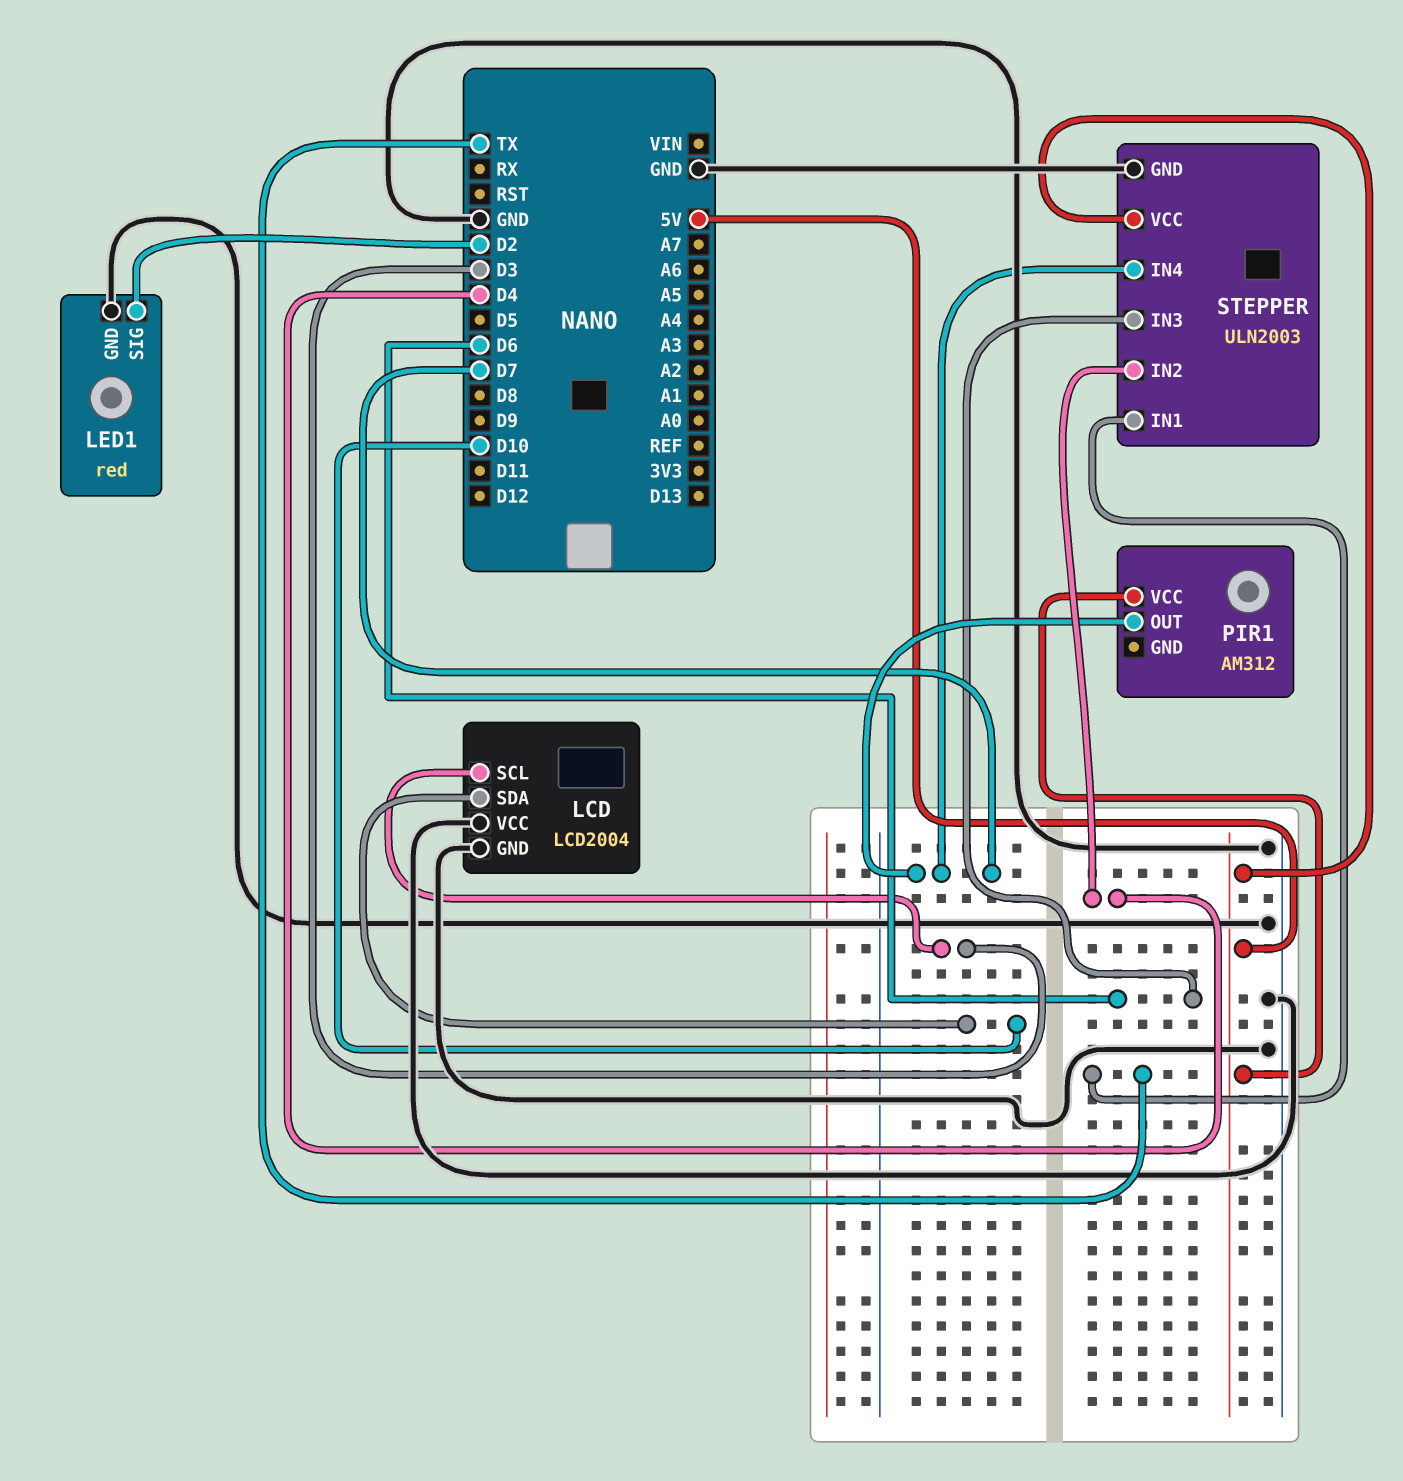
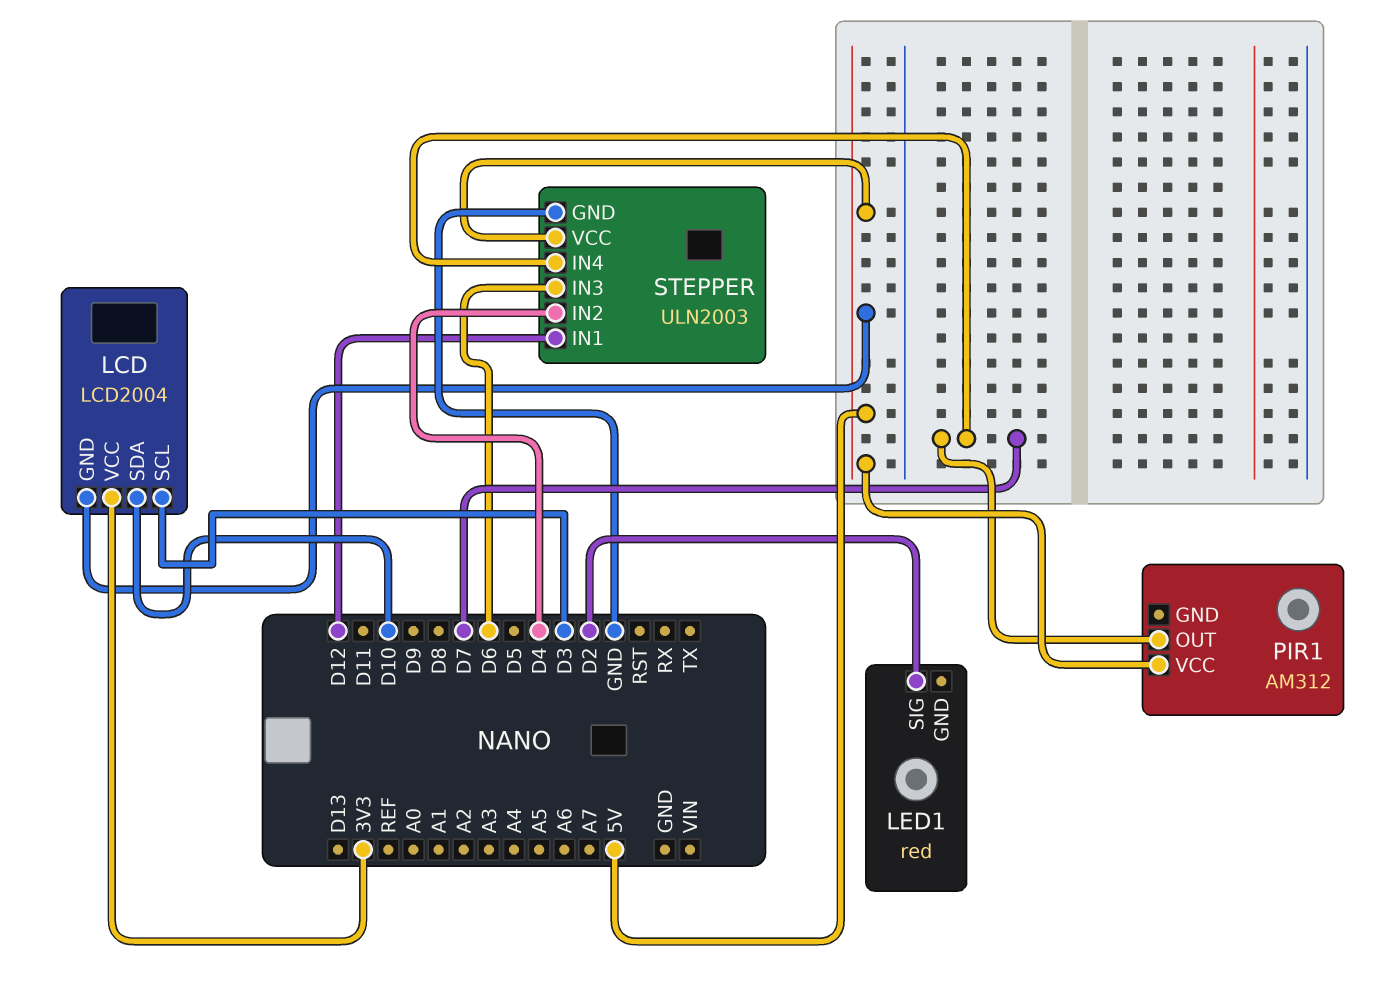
LCD pin GND: GND -> 5V
LCD pin VCC: GND -> 3V3
LED1 pin GND: GND -> none
STEPPER pin IN1: TX -> D12

